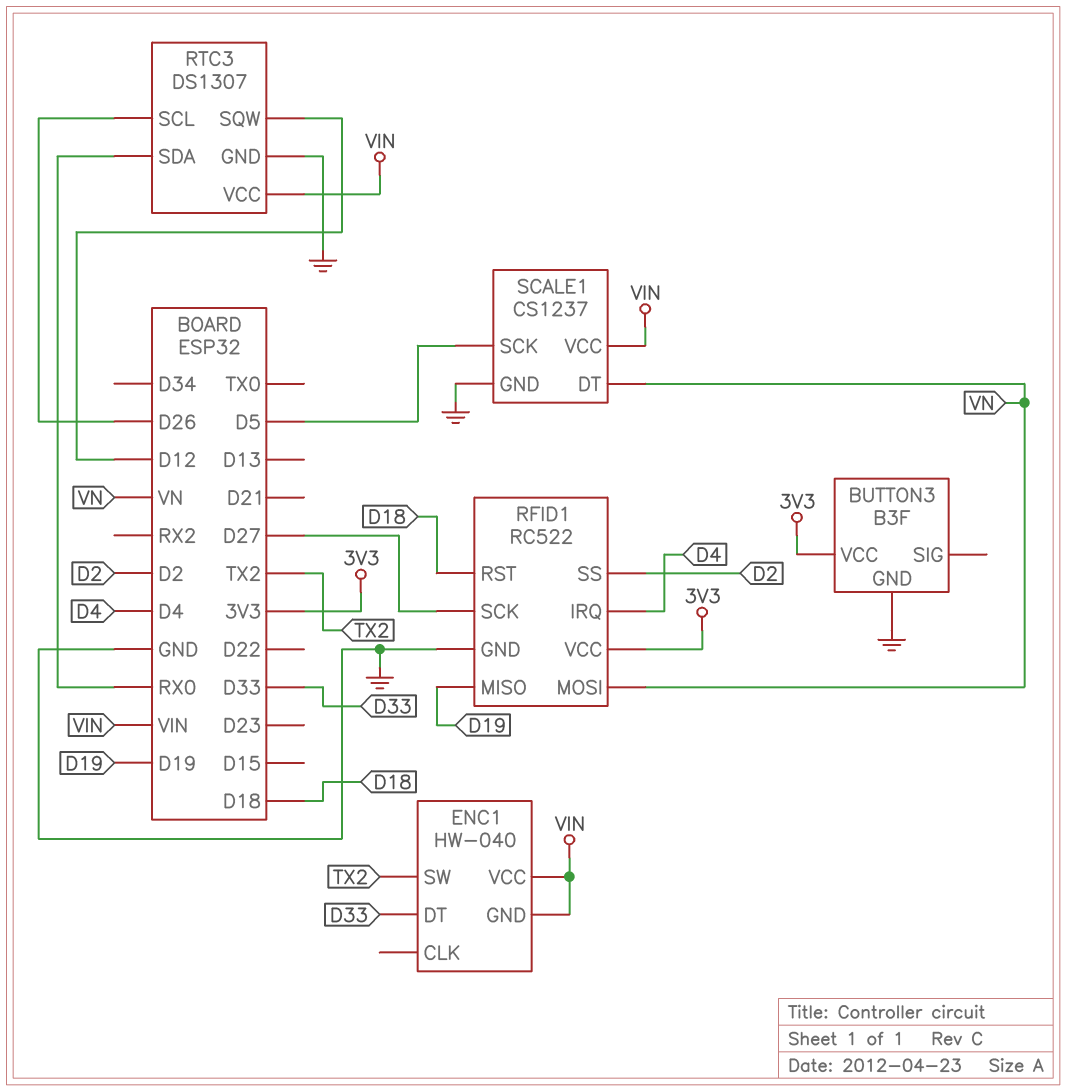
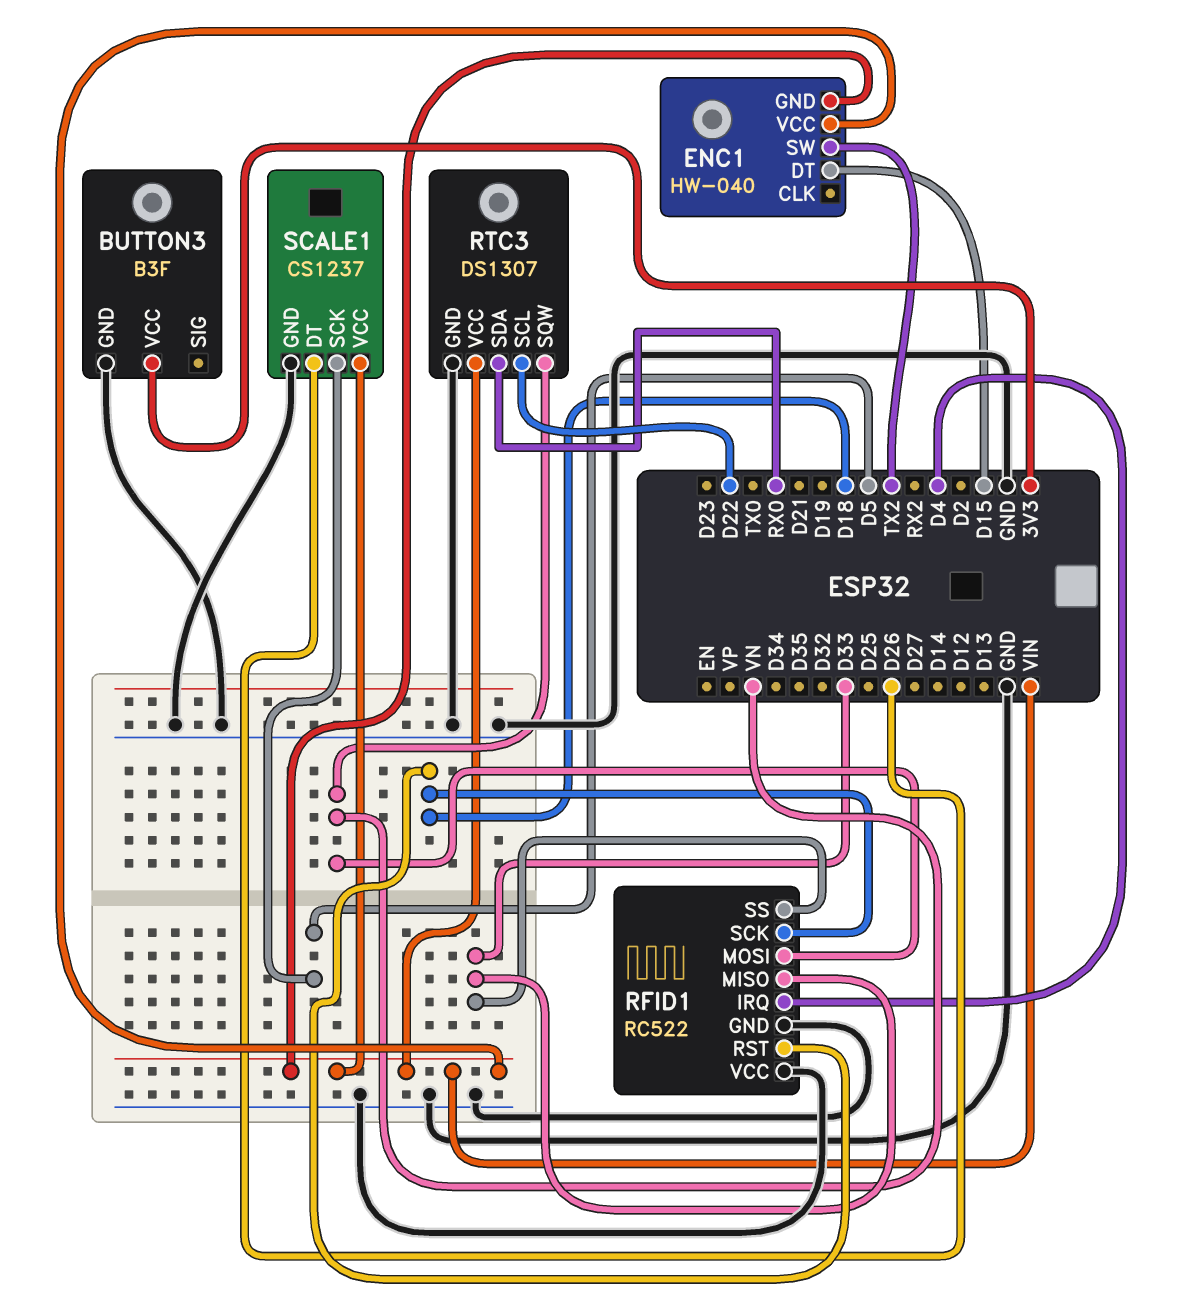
ENC1 pin DT: D33 -> D15
RFID1 pin MISO: D19 -> D33
RFID1 pin SCK: D27 -> D18
RFID1 pin SS: D2 -> D33
RFID1 pin VCC: 3V3 -> GND
RTC3 pin SCL: D26 -> D22
RTC3 pin SQW: D12 -> VN
SCALE1 pin DT: VN -> D26

